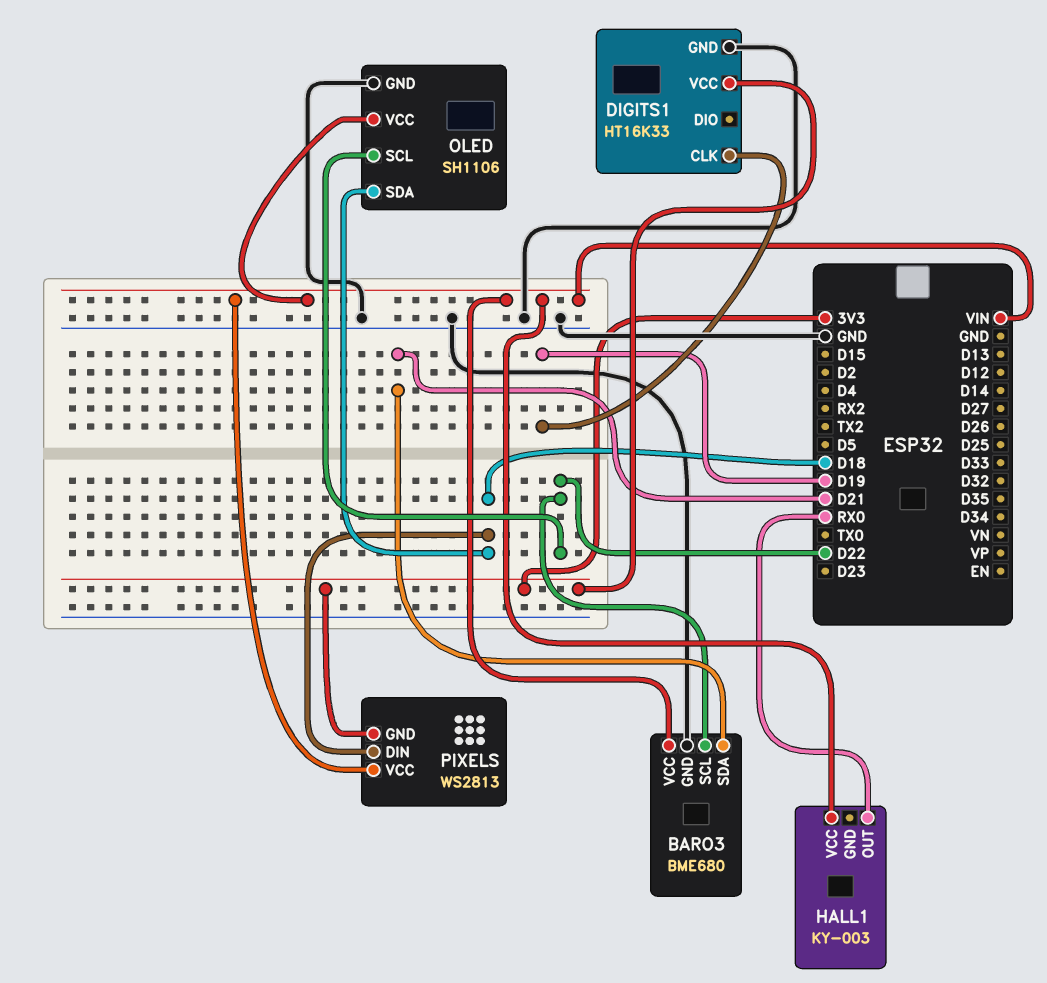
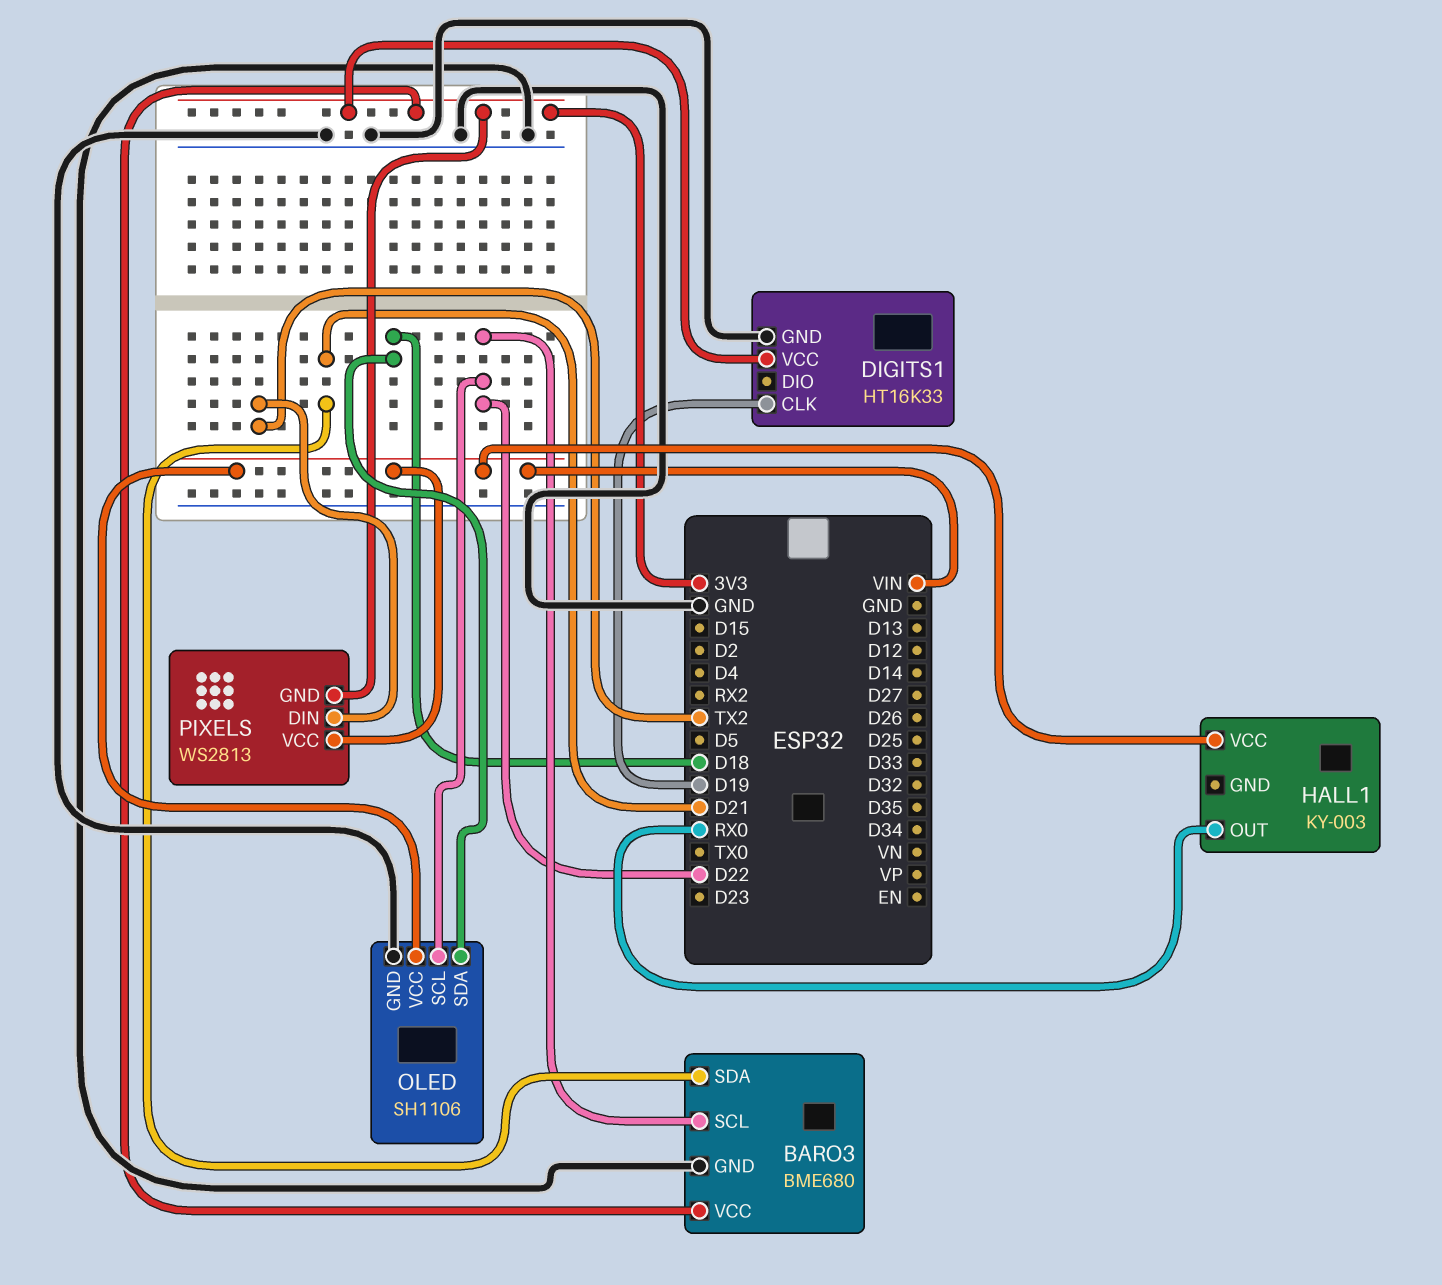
BARO3 pin VCC: VIN -> 3V3
PIXELS pin DIN: D18 -> TX2

